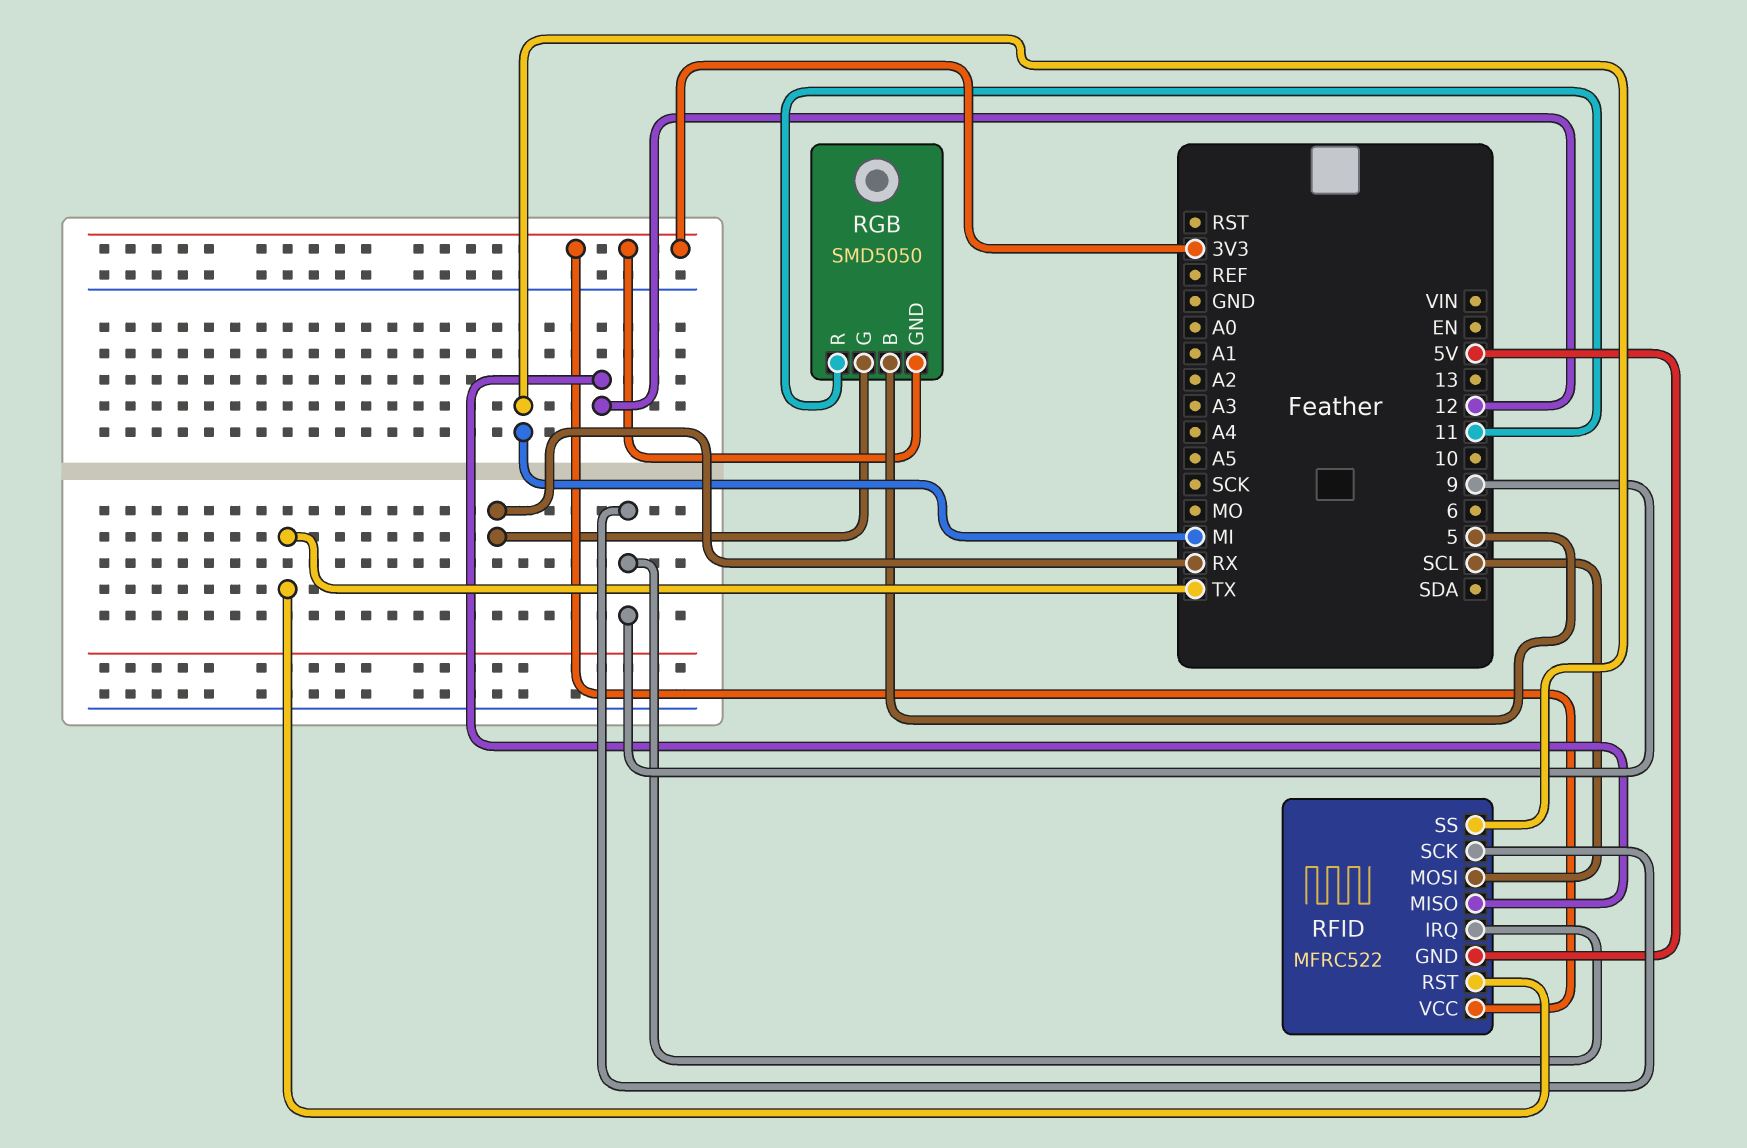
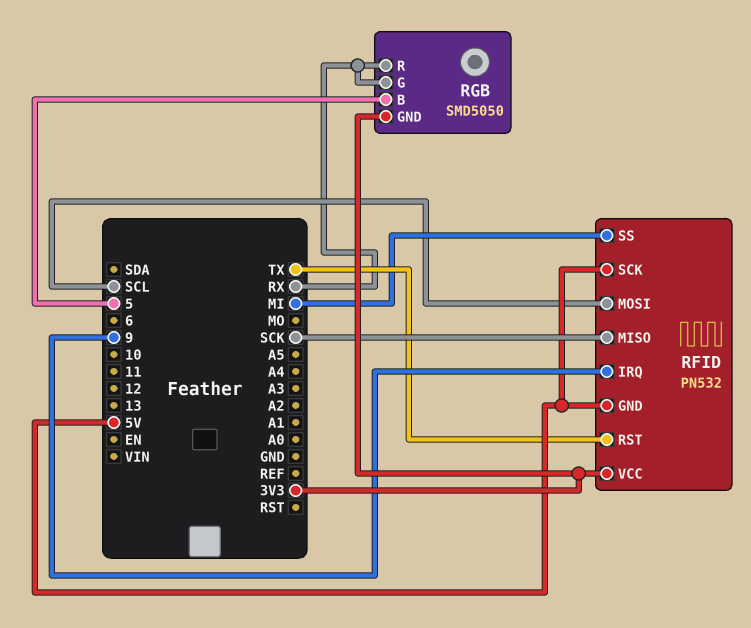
RFID: MFRC522 -> PN532
RFID pin MISO: 12 -> SCK
RFID pin SCK: 9 -> 5V
RGB pin R: 11 -> RX

